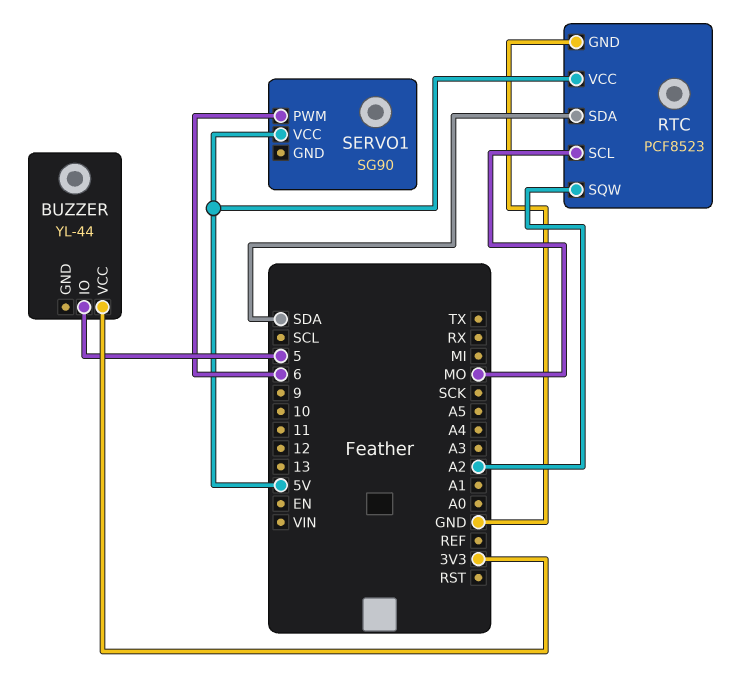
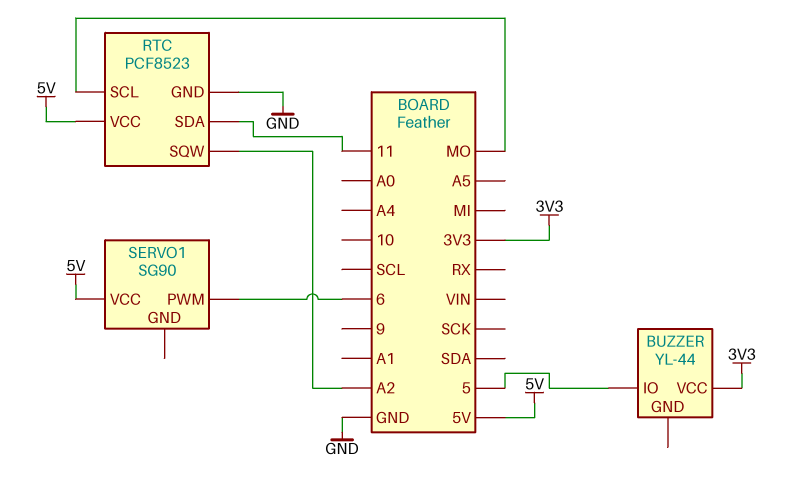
RTC pin SDA: SDA -> 11

